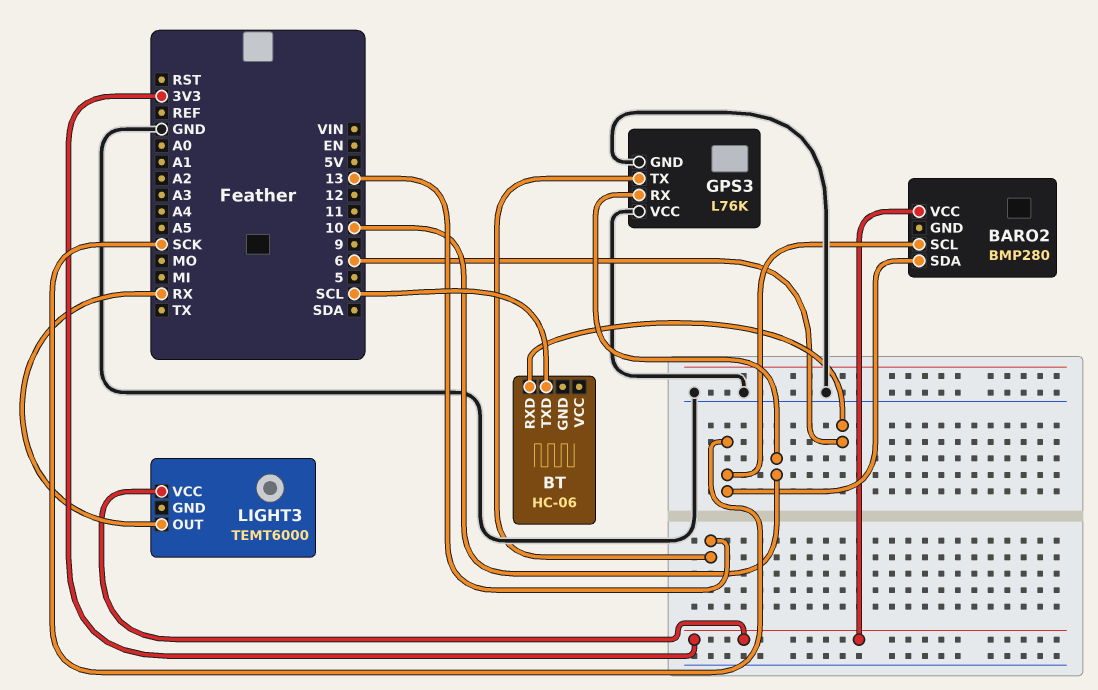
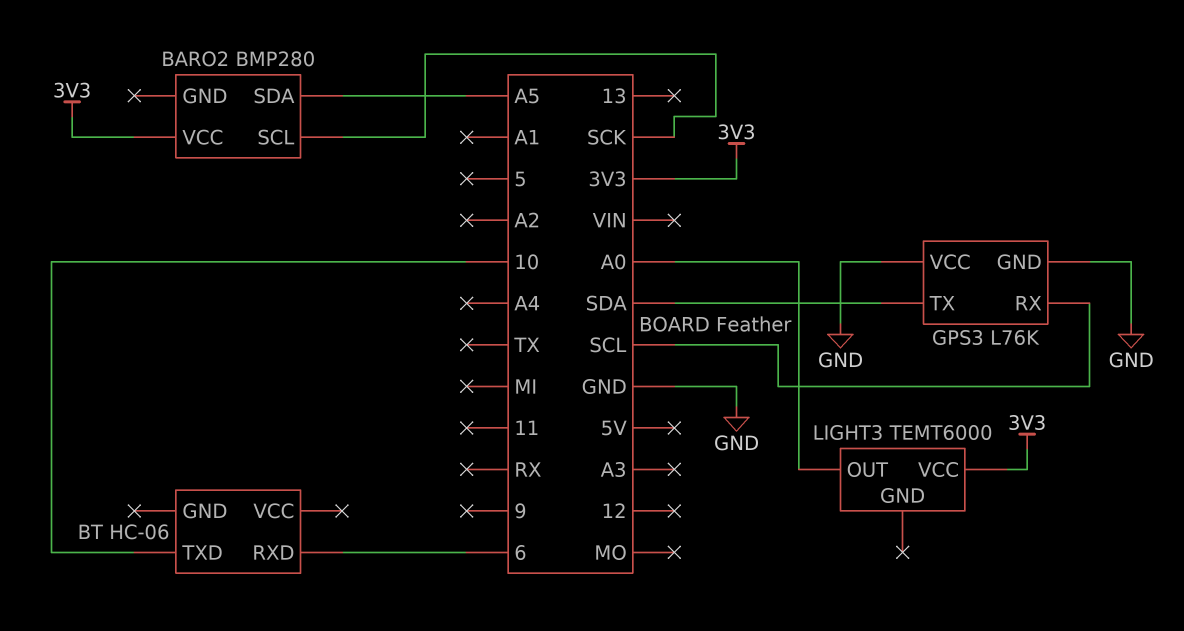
BARO2 pin SDA: SCK -> A5
BT pin TXD: SCL -> 10
GPS3 pin RX: 10 -> SCL
GPS3 pin TX: 13 -> SDA
LIGHT3 pin OUT: RX -> A0

